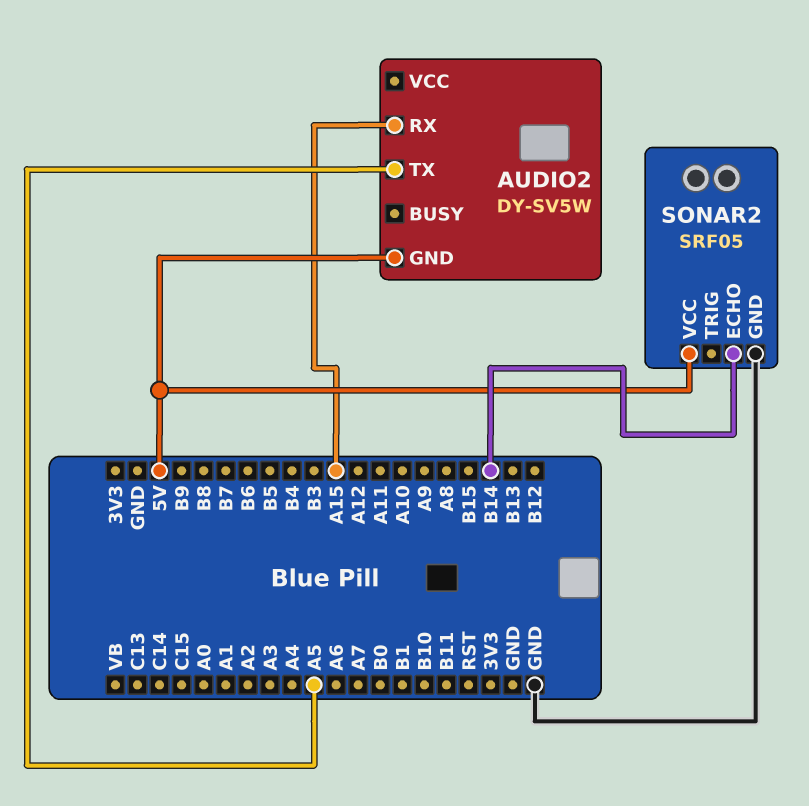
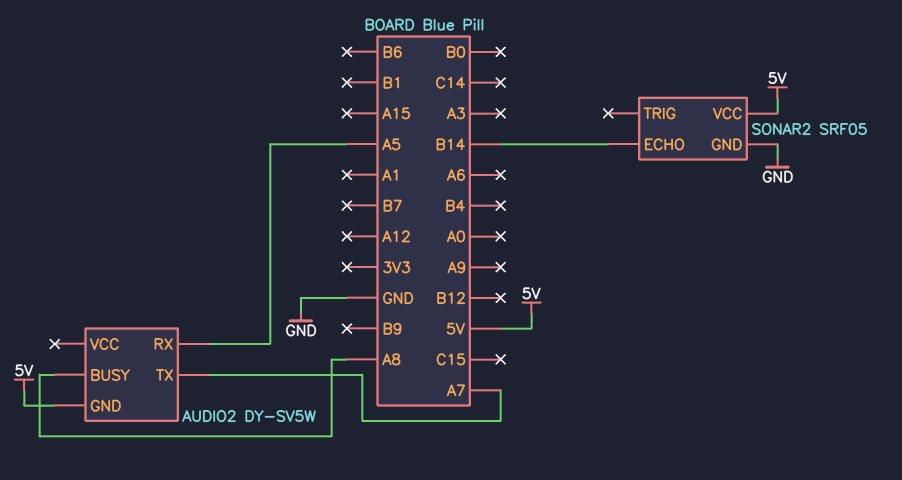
AUDIO2 pin BUSY: none -> A8
AUDIO2 pin RX: A15 -> A5
AUDIO2 pin TX: A5 -> A7

